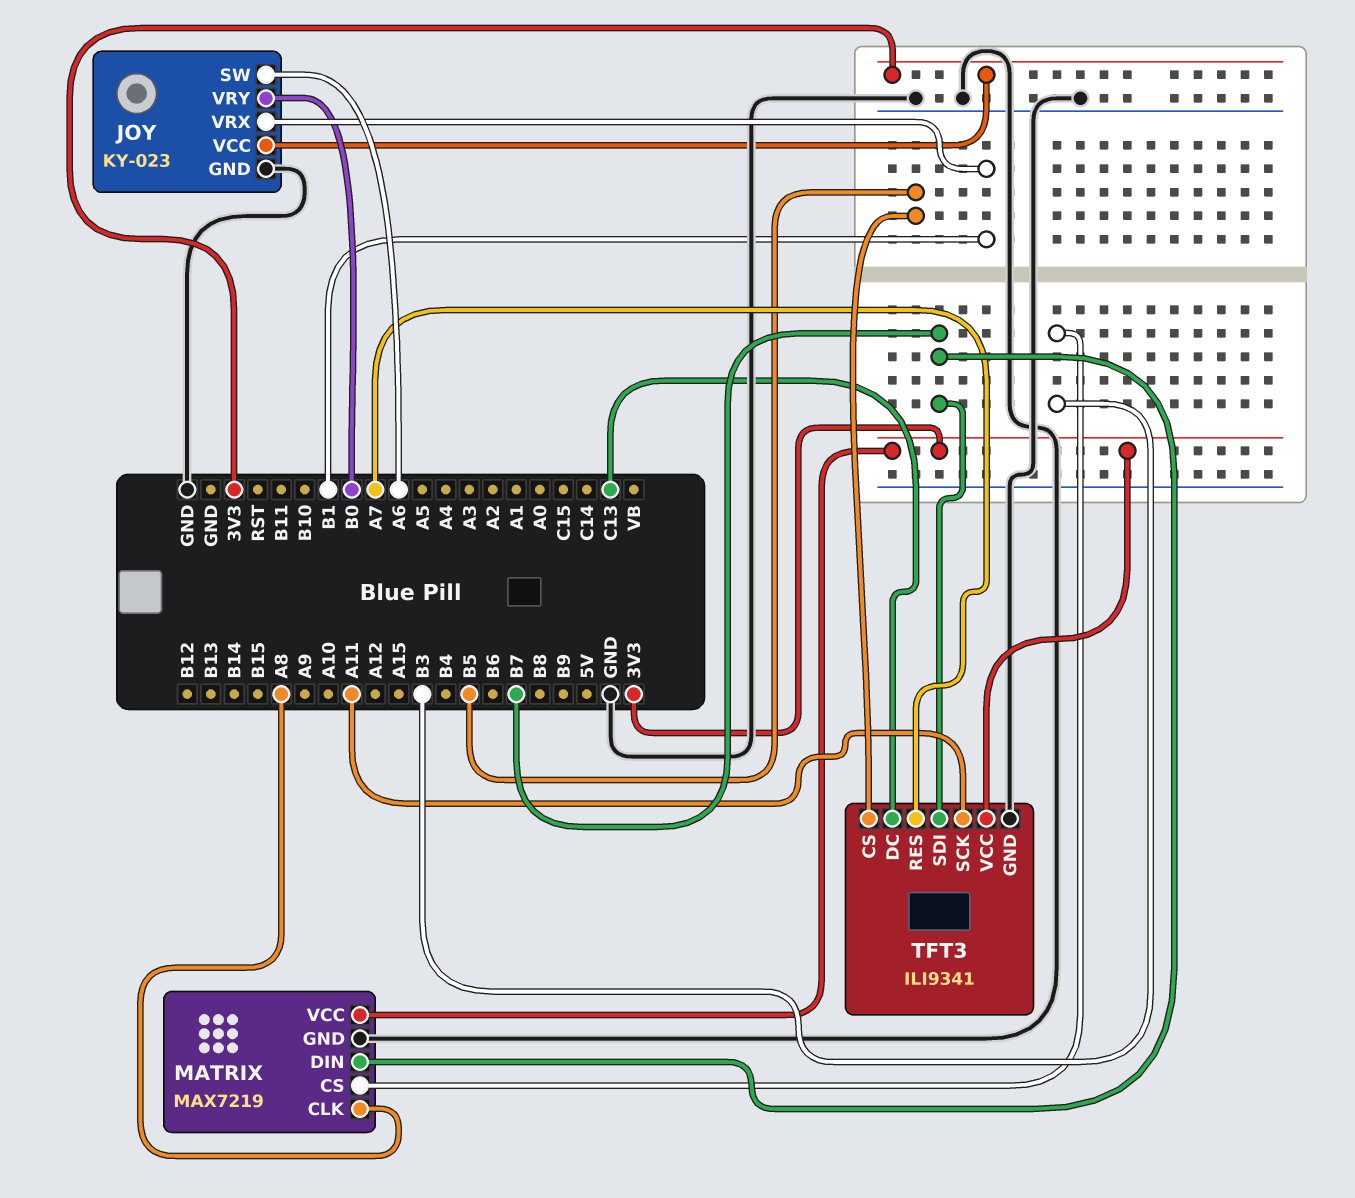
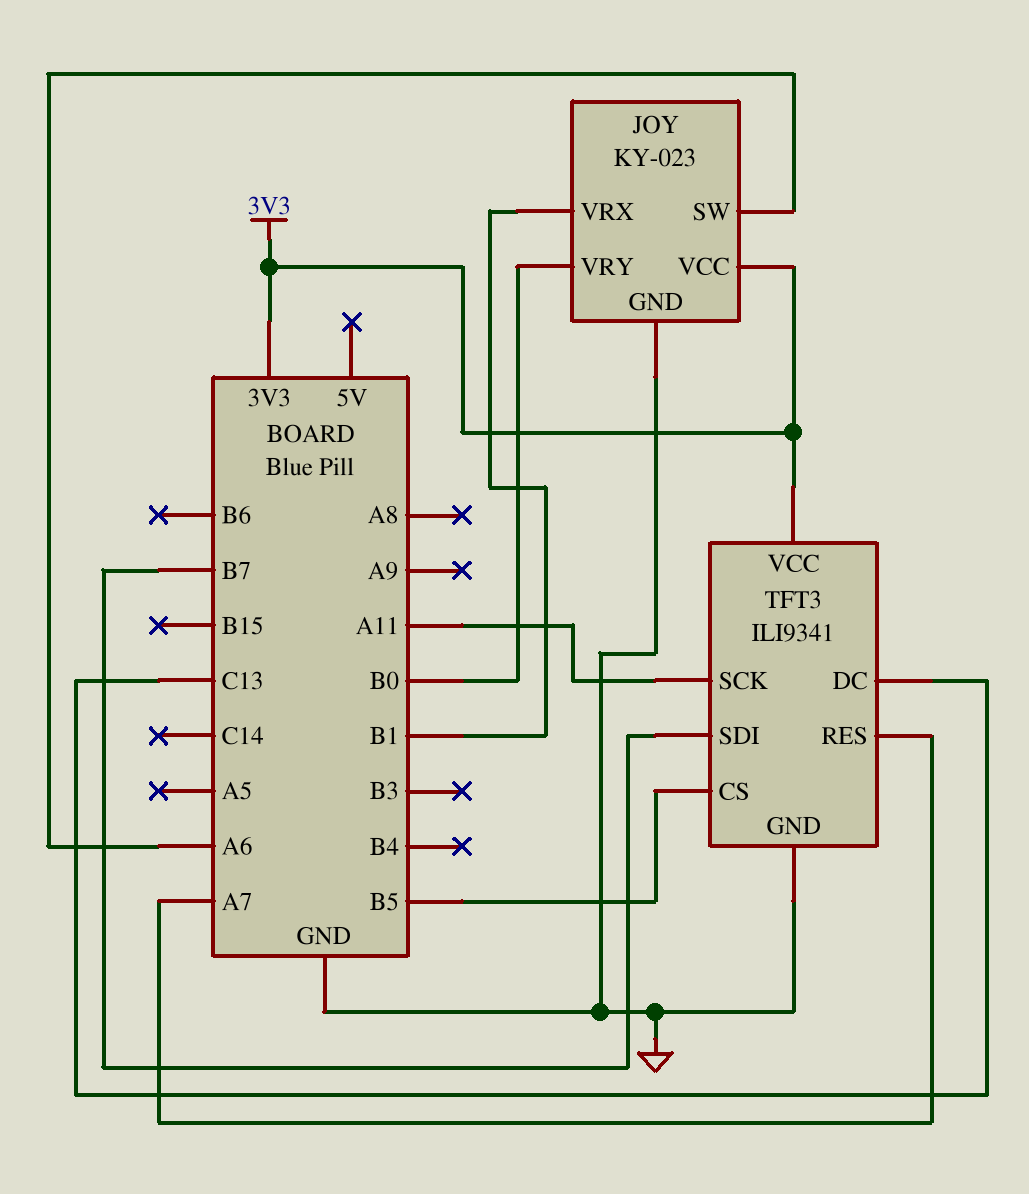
MATRIX: MAX7219 -> none
MATRIX pin CLK: A8 -> none
MATRIX pin CS: B3 -> none
MATRIX pin DIN: B7 -> none
MATRIX pin GND: GND -> none
MATRIX pin VCC: 3V3 -> none

